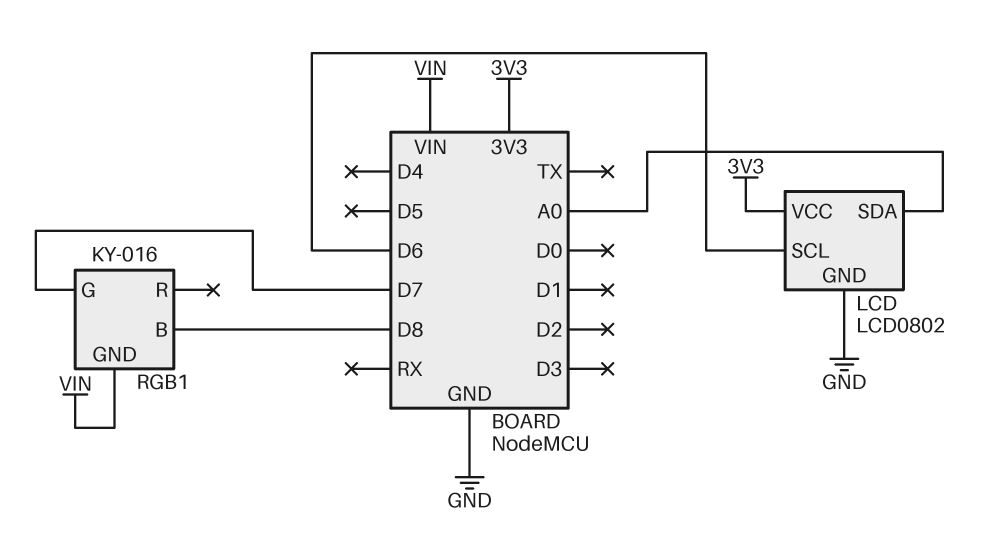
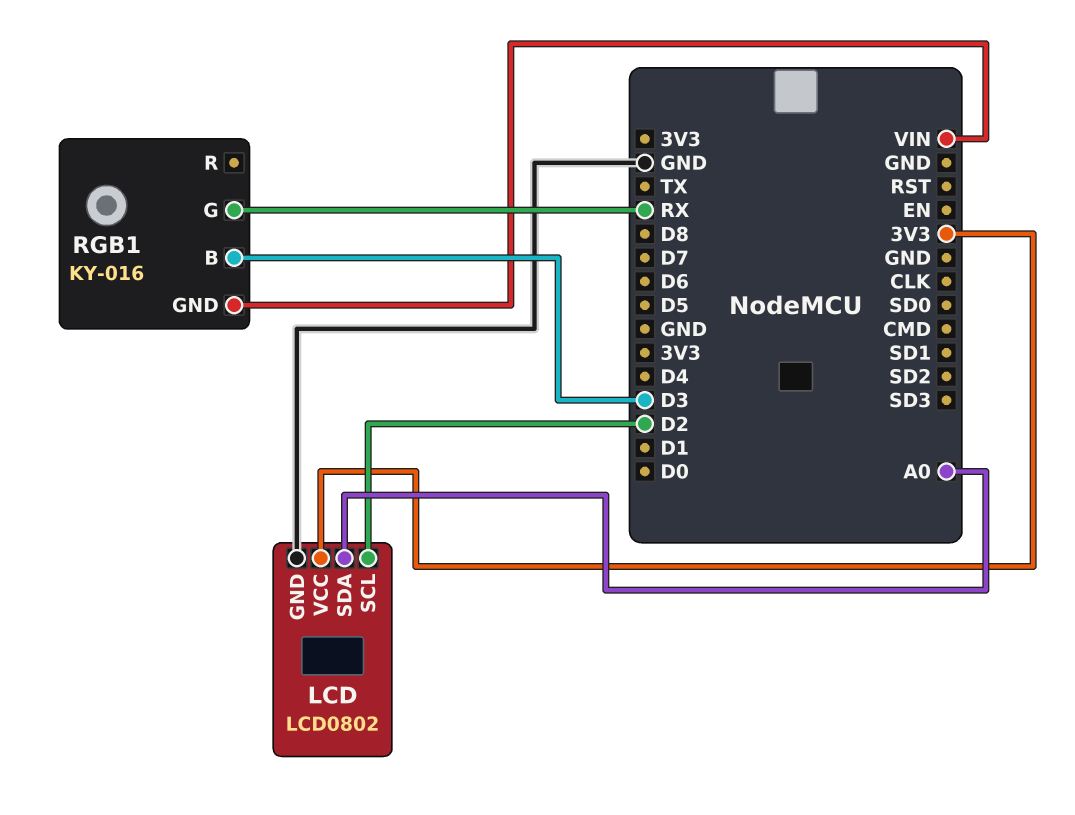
LCD pin SCL: D6 -> D2
RGB1 pin B: D8 -> D3
RGB1 pin G: D7 -> RX

